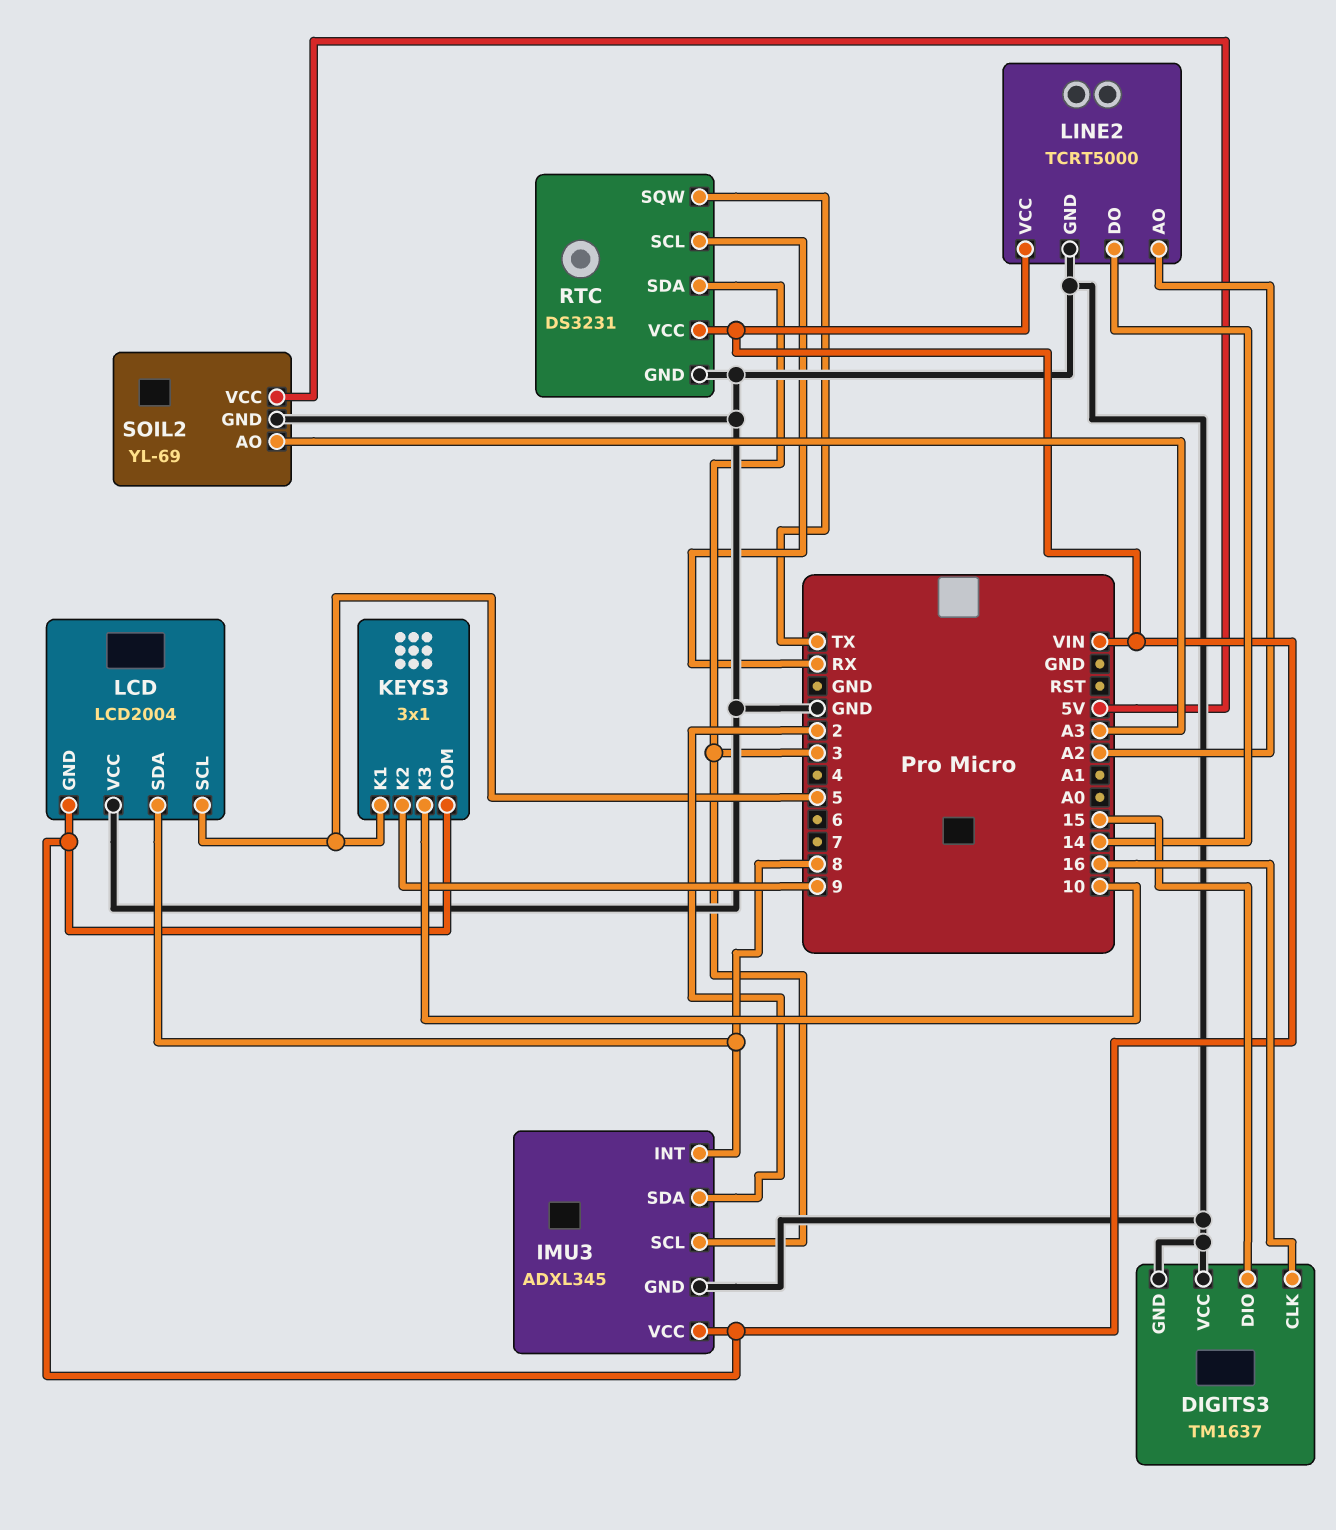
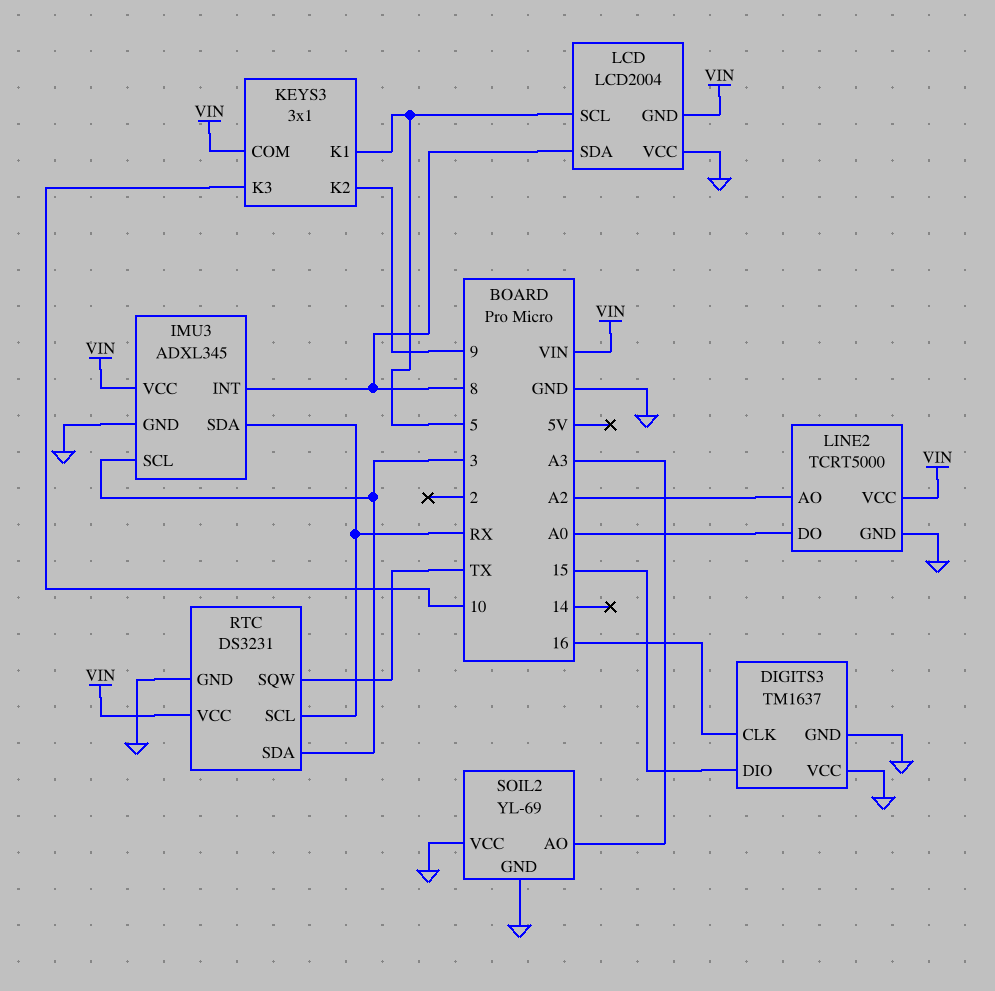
IMU3 pin SDA: 2 -> RX
LINE2 pin DO: 14 -> A0
SOIL2 pin VCC: 5V -> GND

